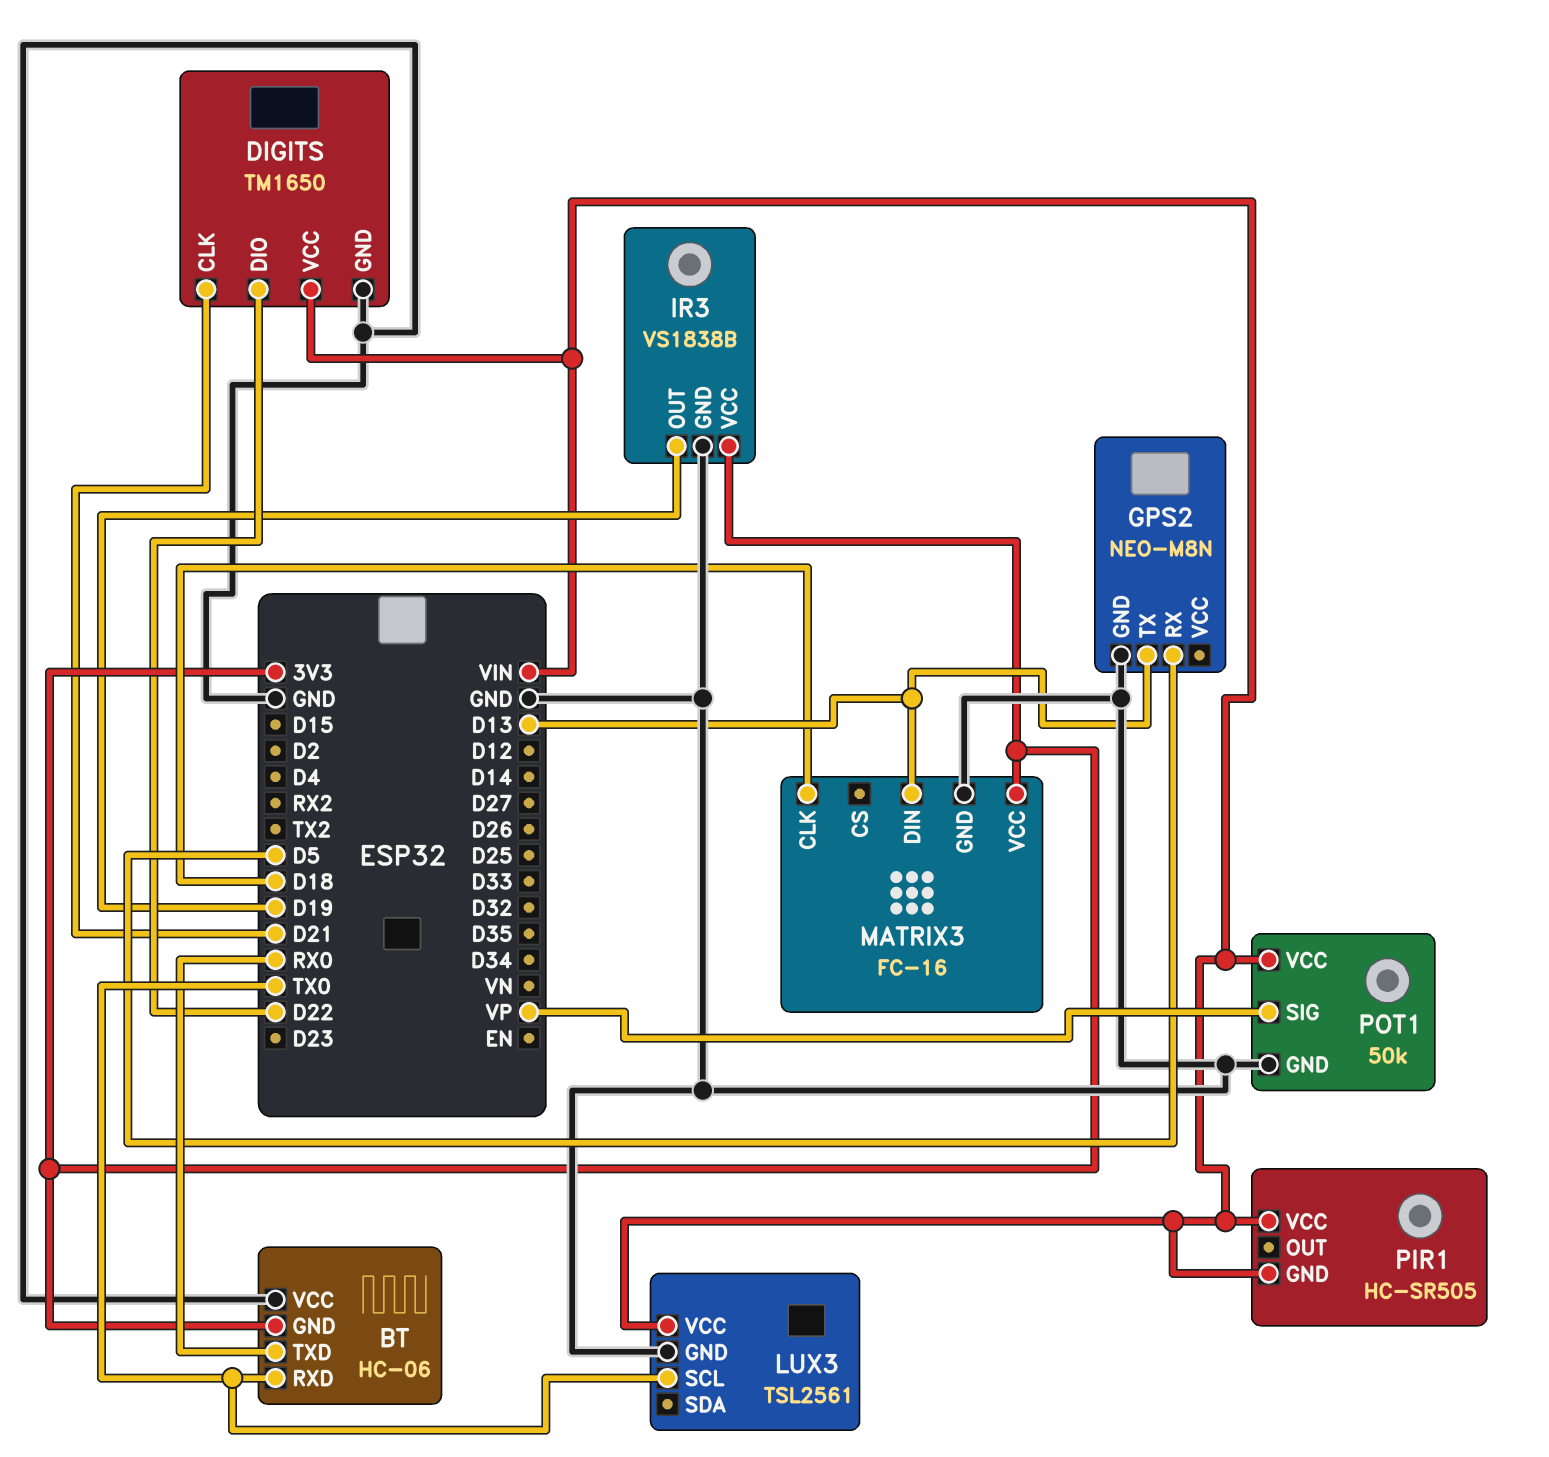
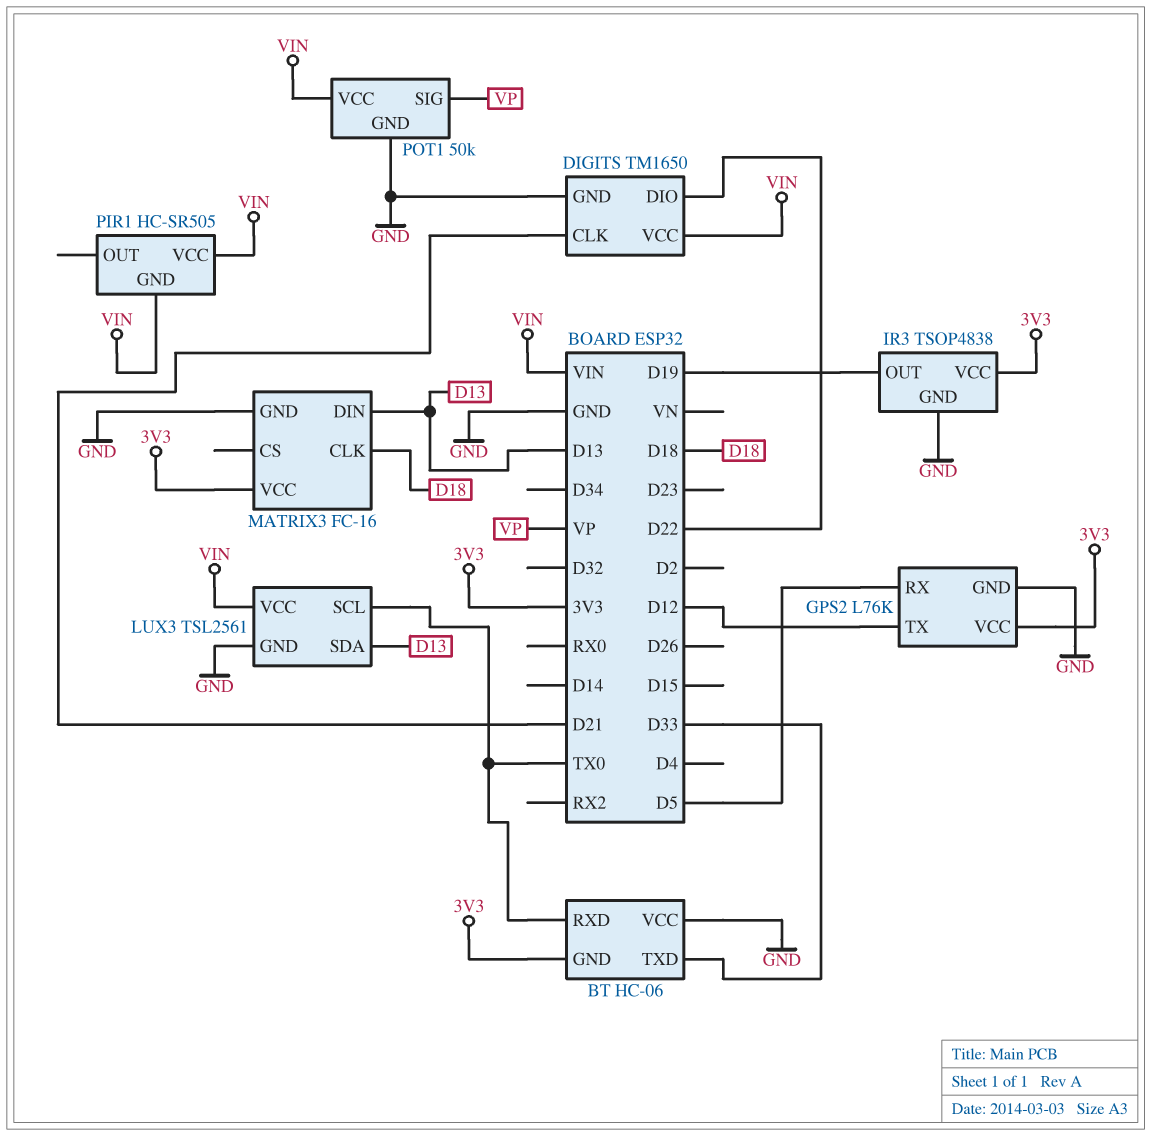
BT pin TXD: RX0 -> D33
GPS2: NEO-M8N -> L76K
GPS2 pin TX: D13 -> D12
GPS2 pin VCC: none -> 3V3
IR3: VS1838B -> TSOP4838
LUX3 pin SDA: none -> D13

